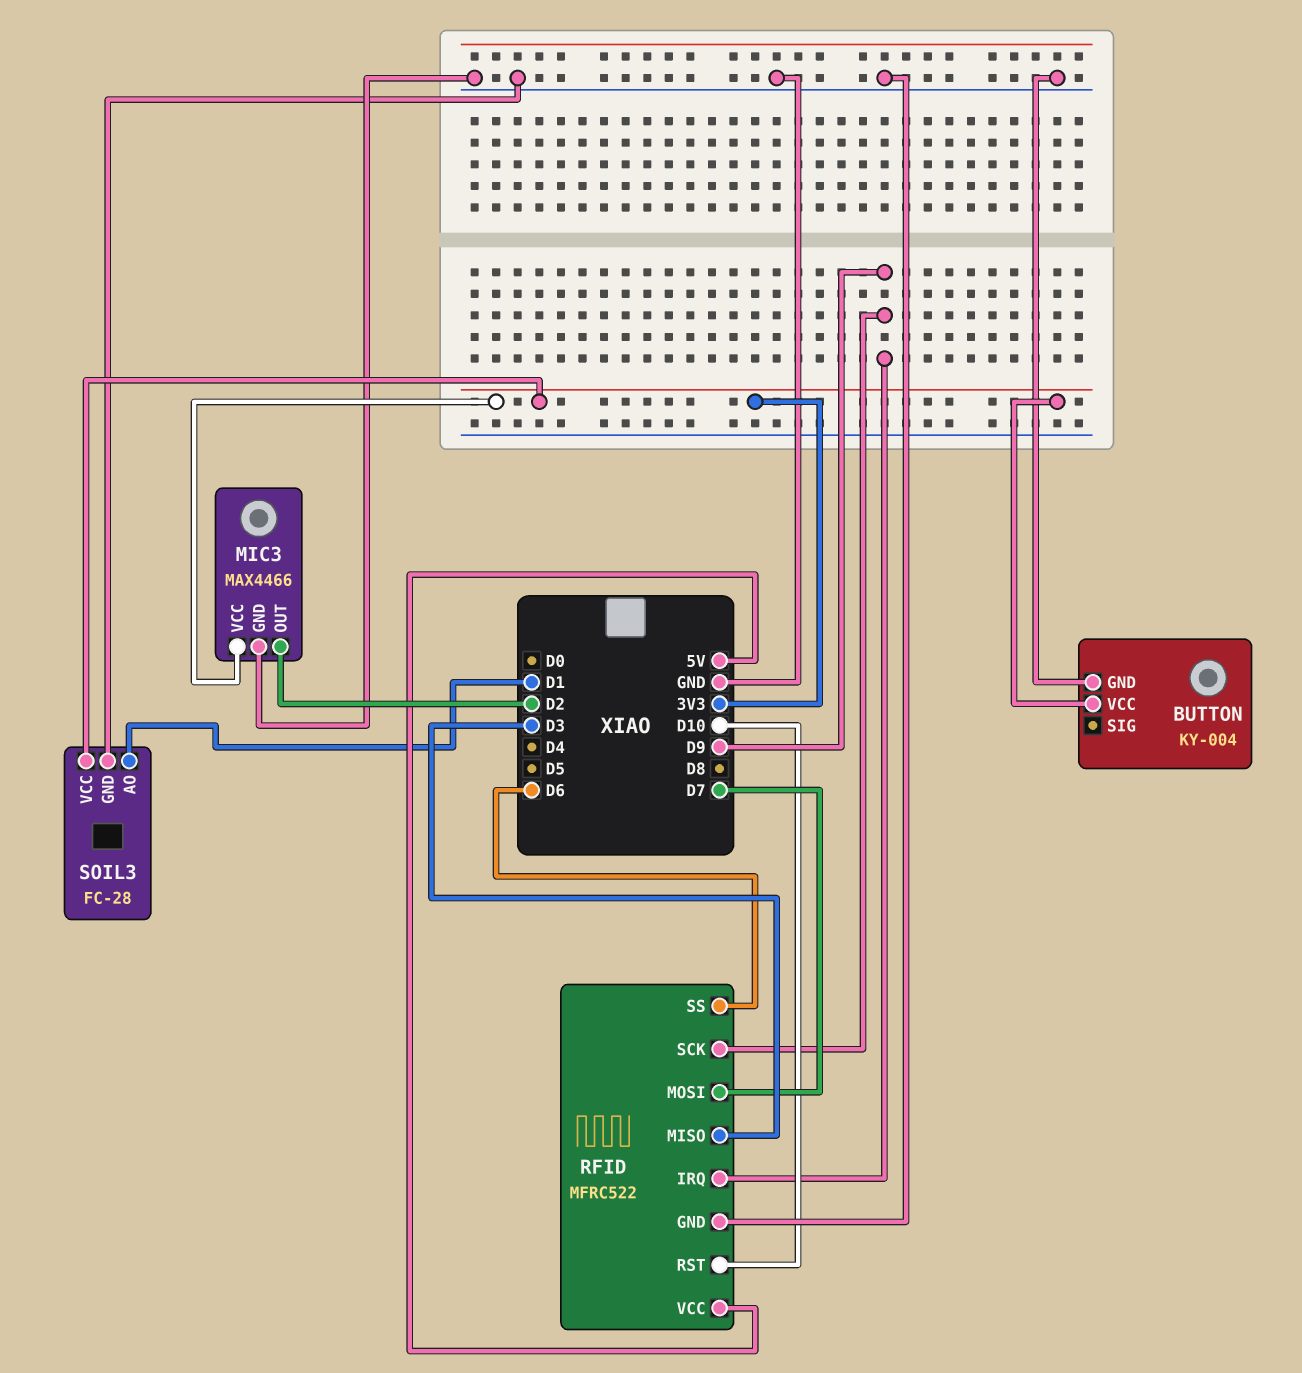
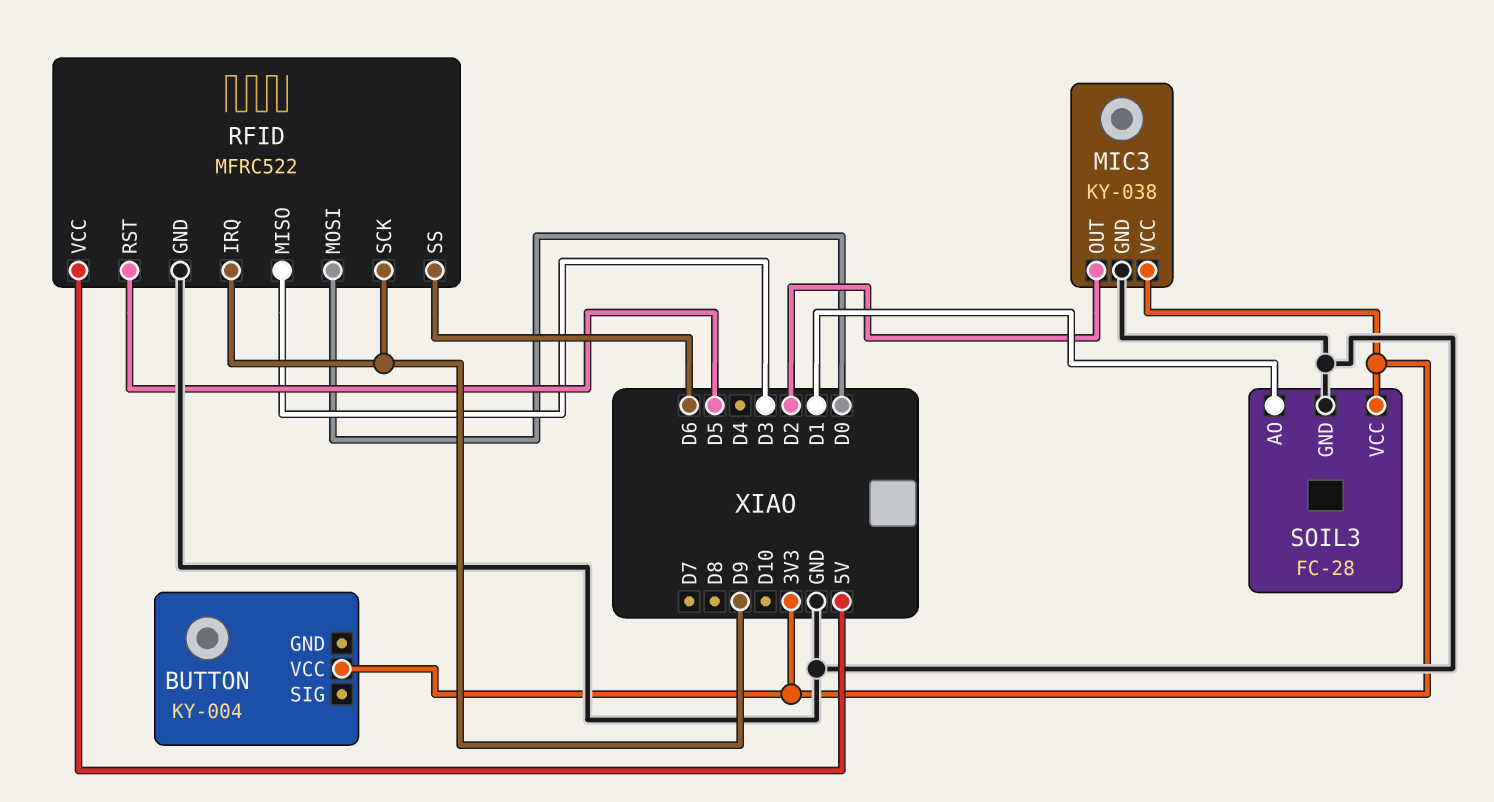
BUTTON pin GND: GND -> none
MIC3: MAX4466 -> KY-038
RFID pin MOSI: D7 -> D0
RFID pin RST: D10 -> D5

